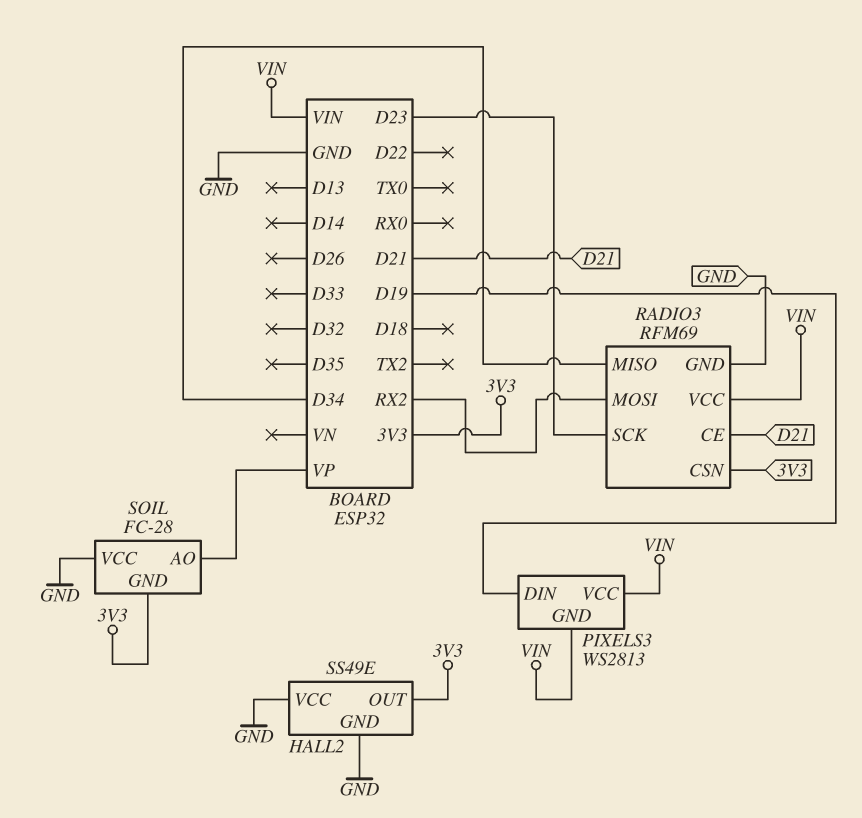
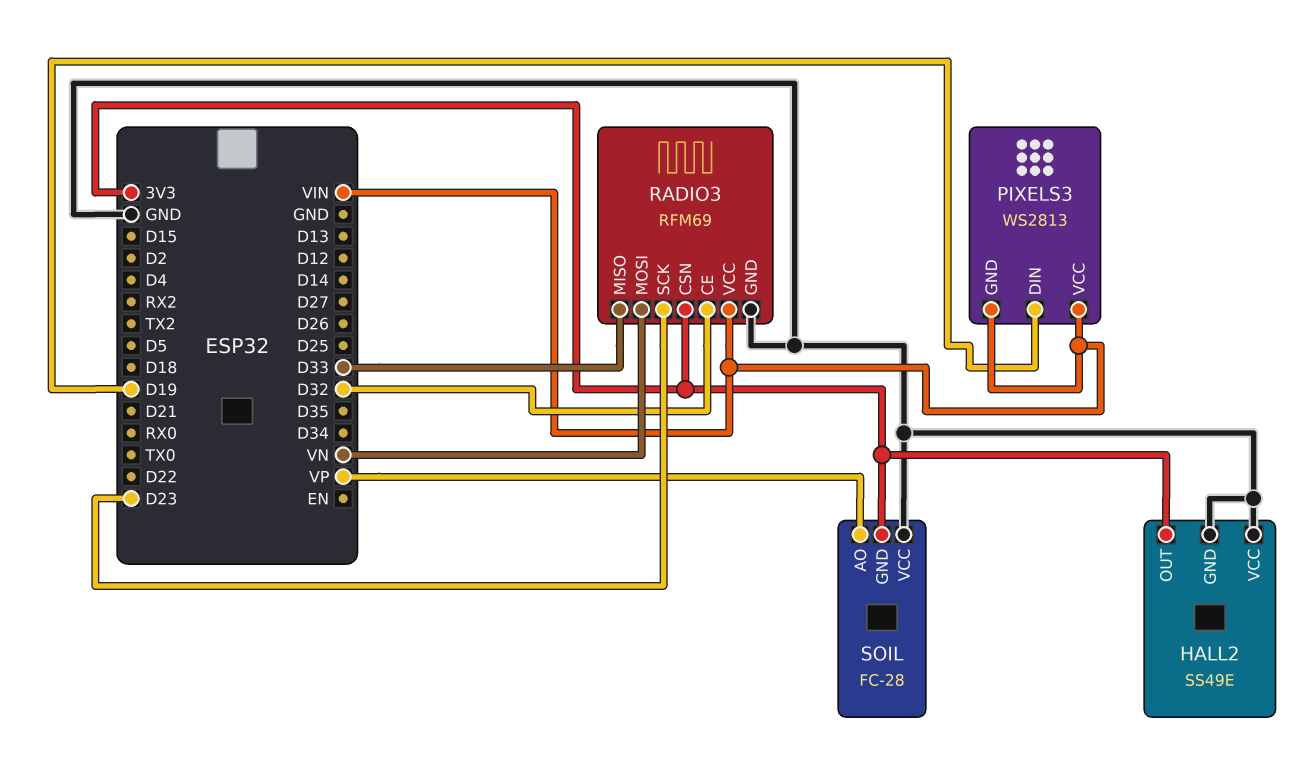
RADIO3 pin CE: D21 -> D32
RADIO3 pin MISO: D34 -> D33
RADIO3 pin MOSI: RX2 -> VN

